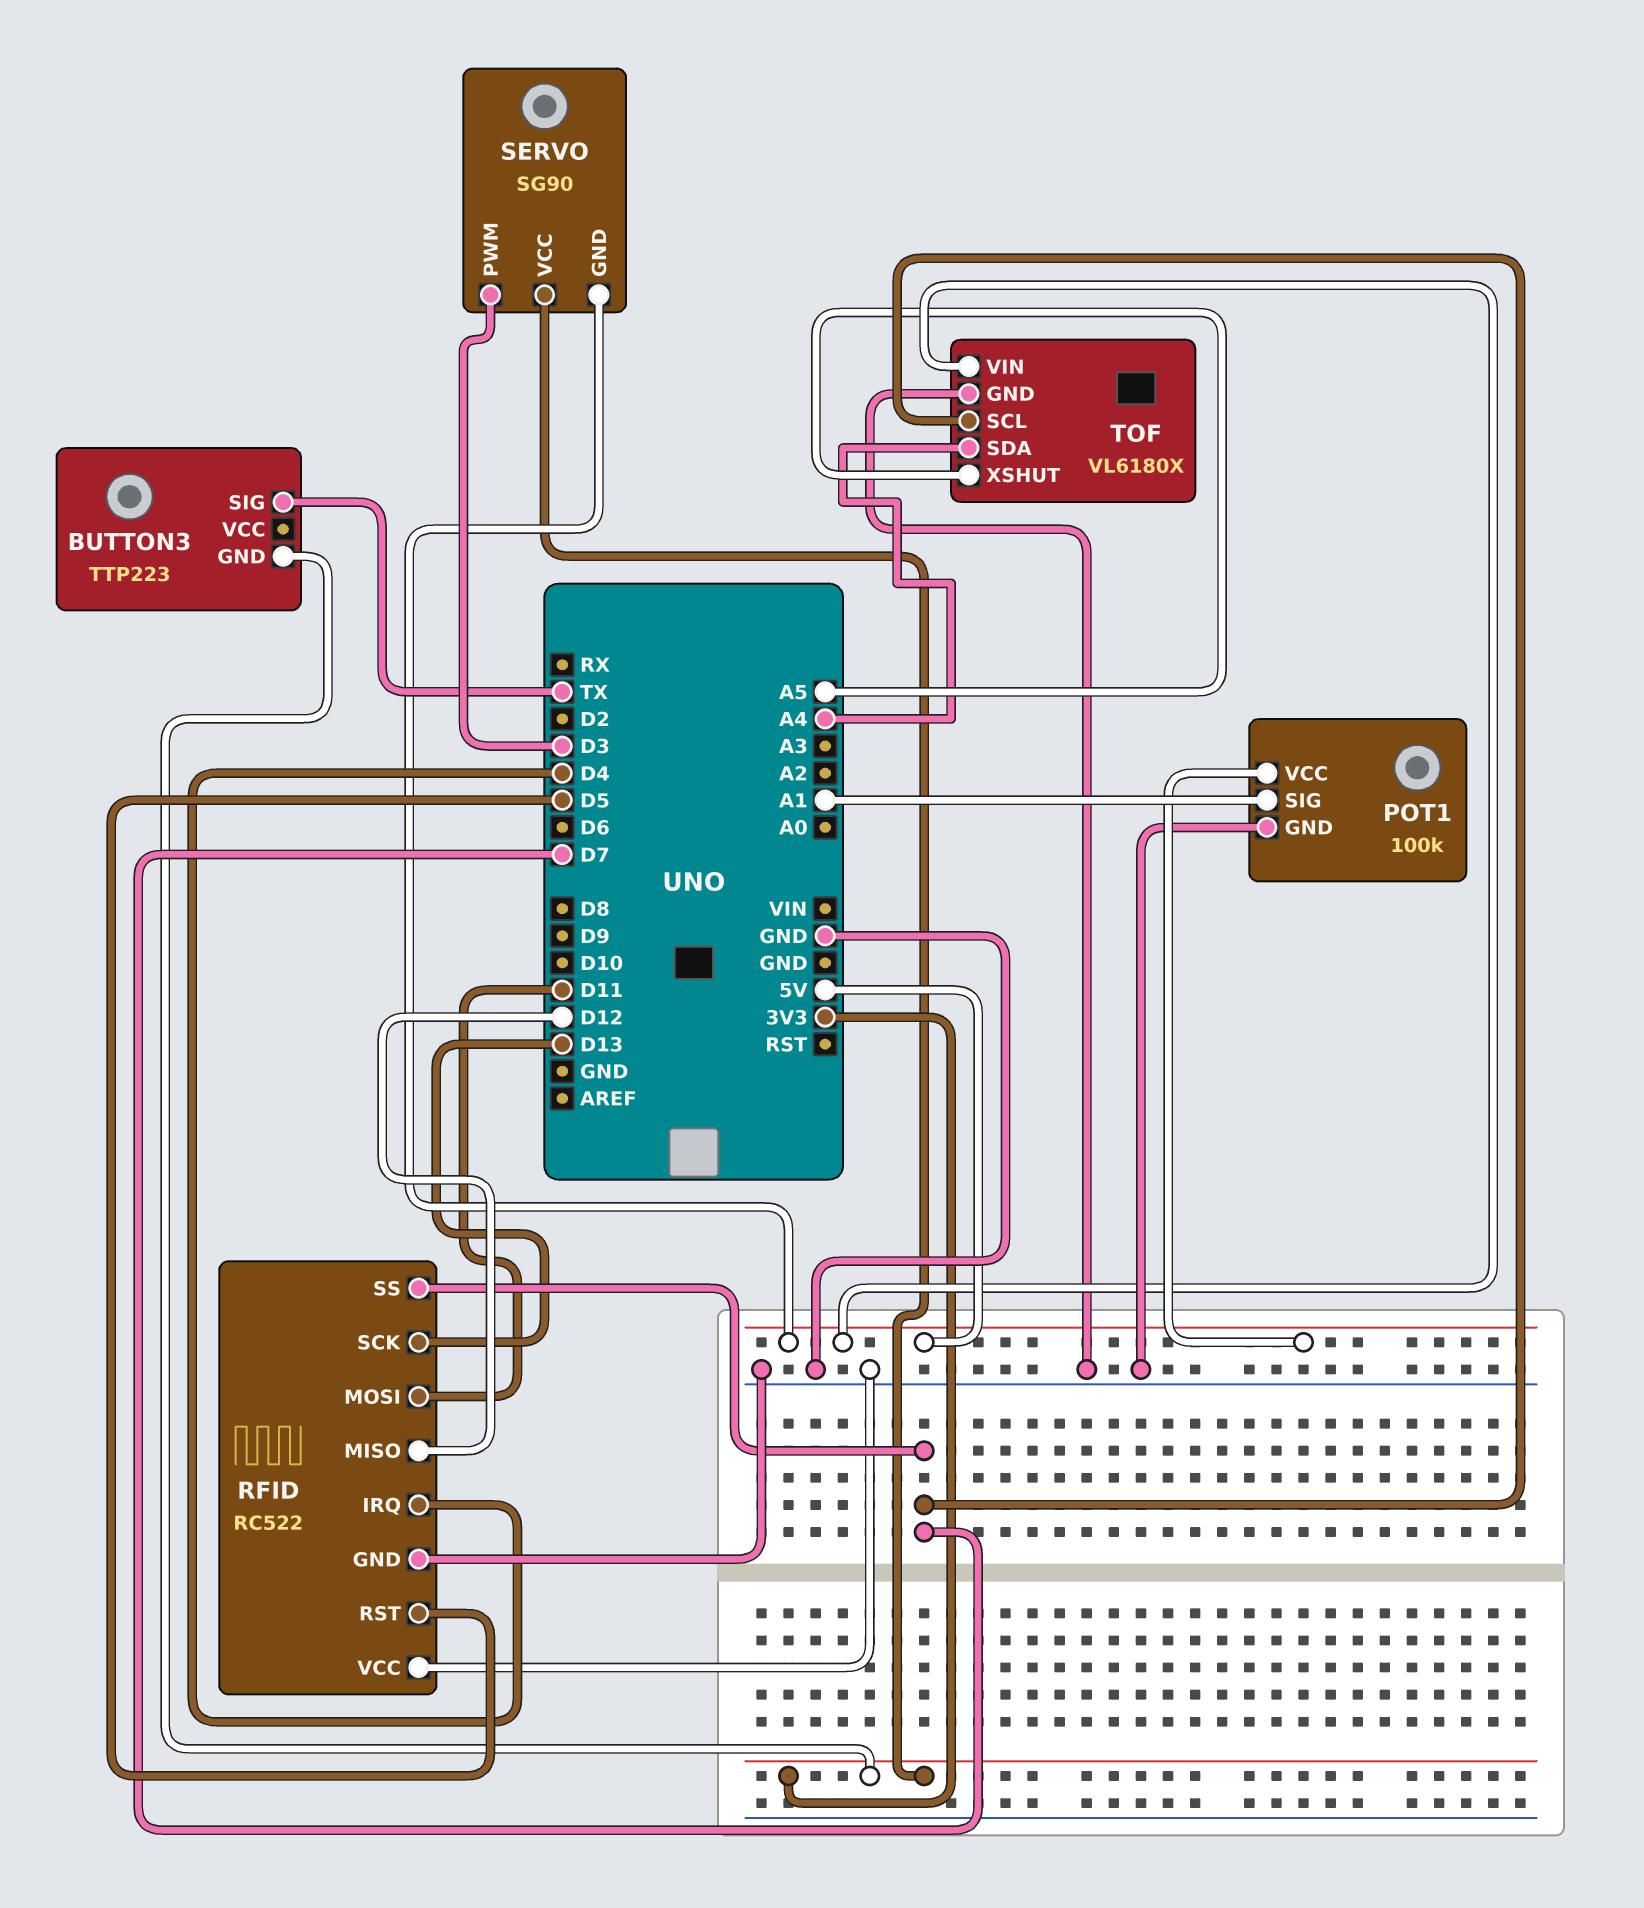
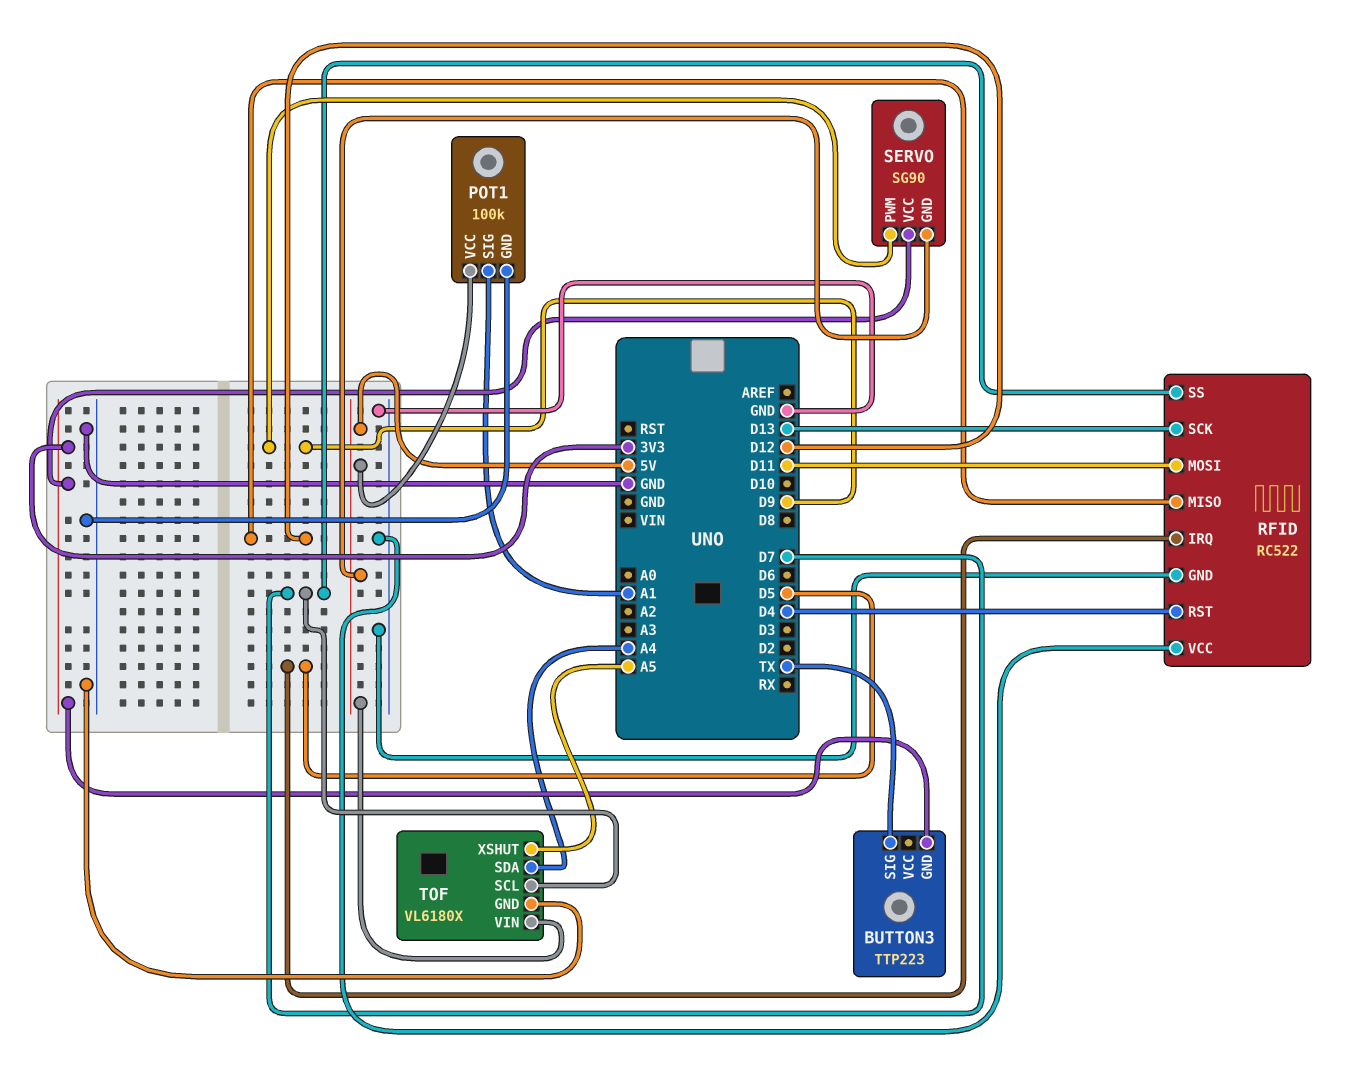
RFID pin IRQ: D4 -> D5
RFID pin RST: D5 -> D4
SERVO pin PWM: D3 -> D9

